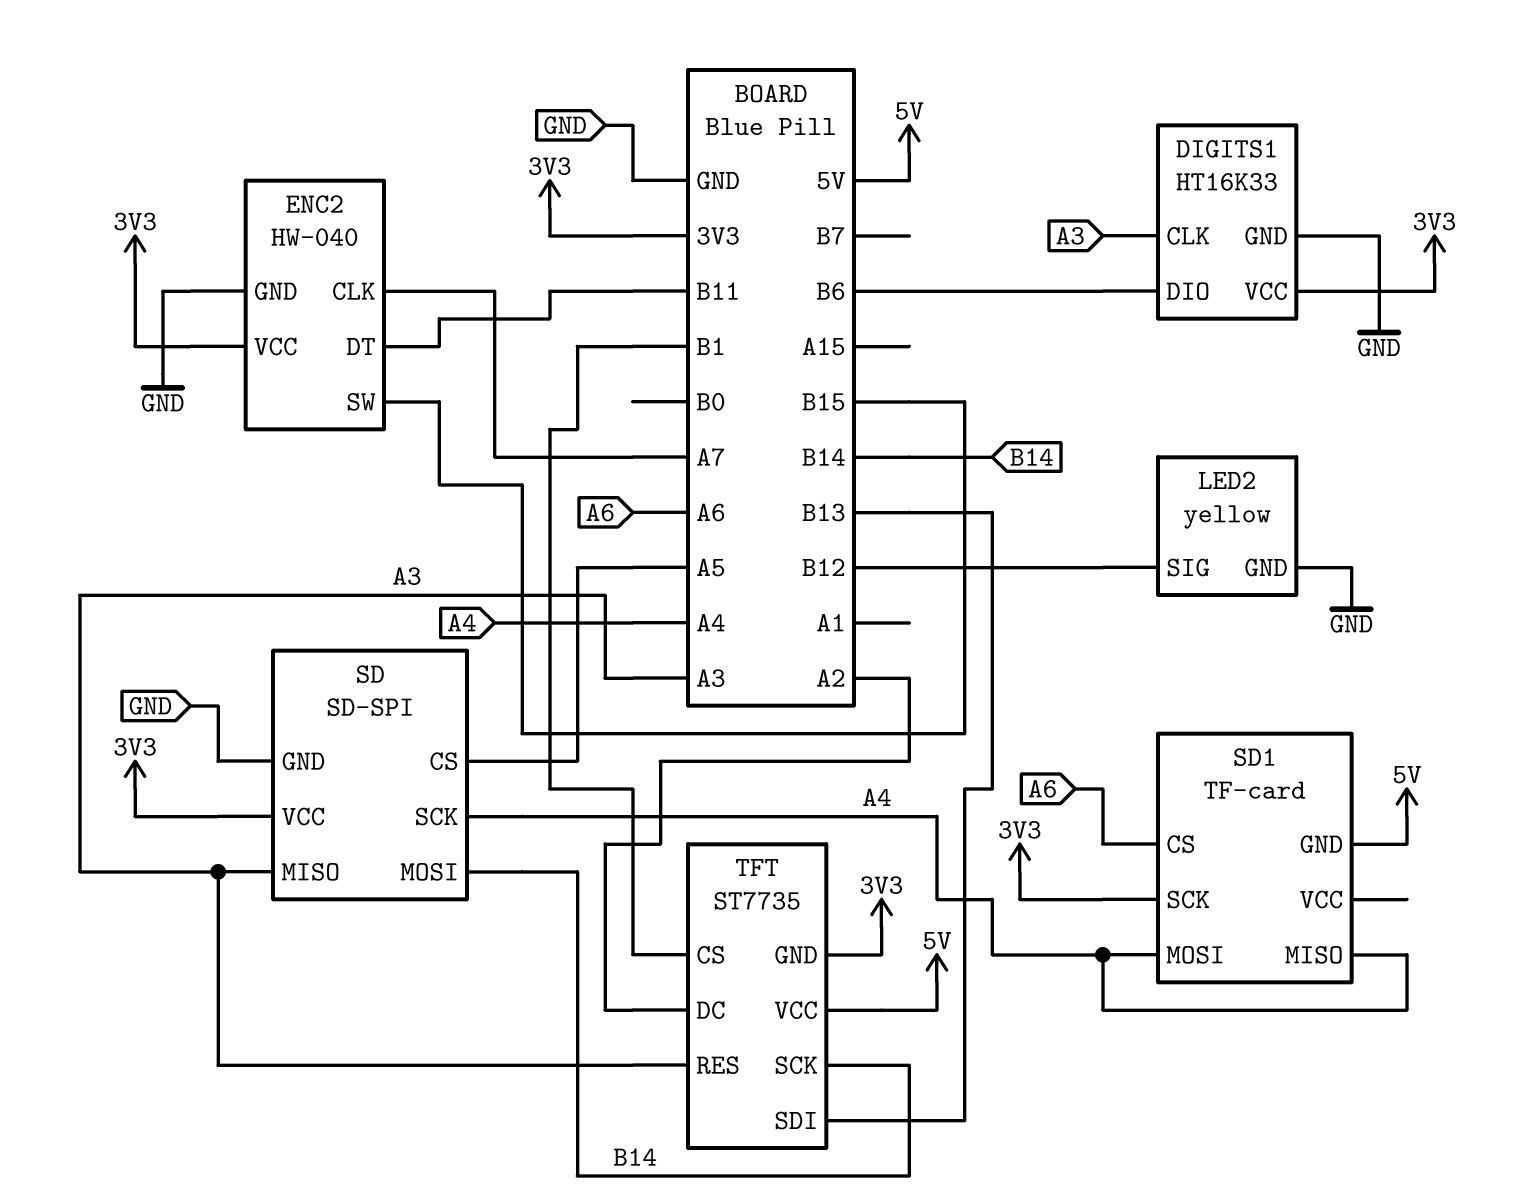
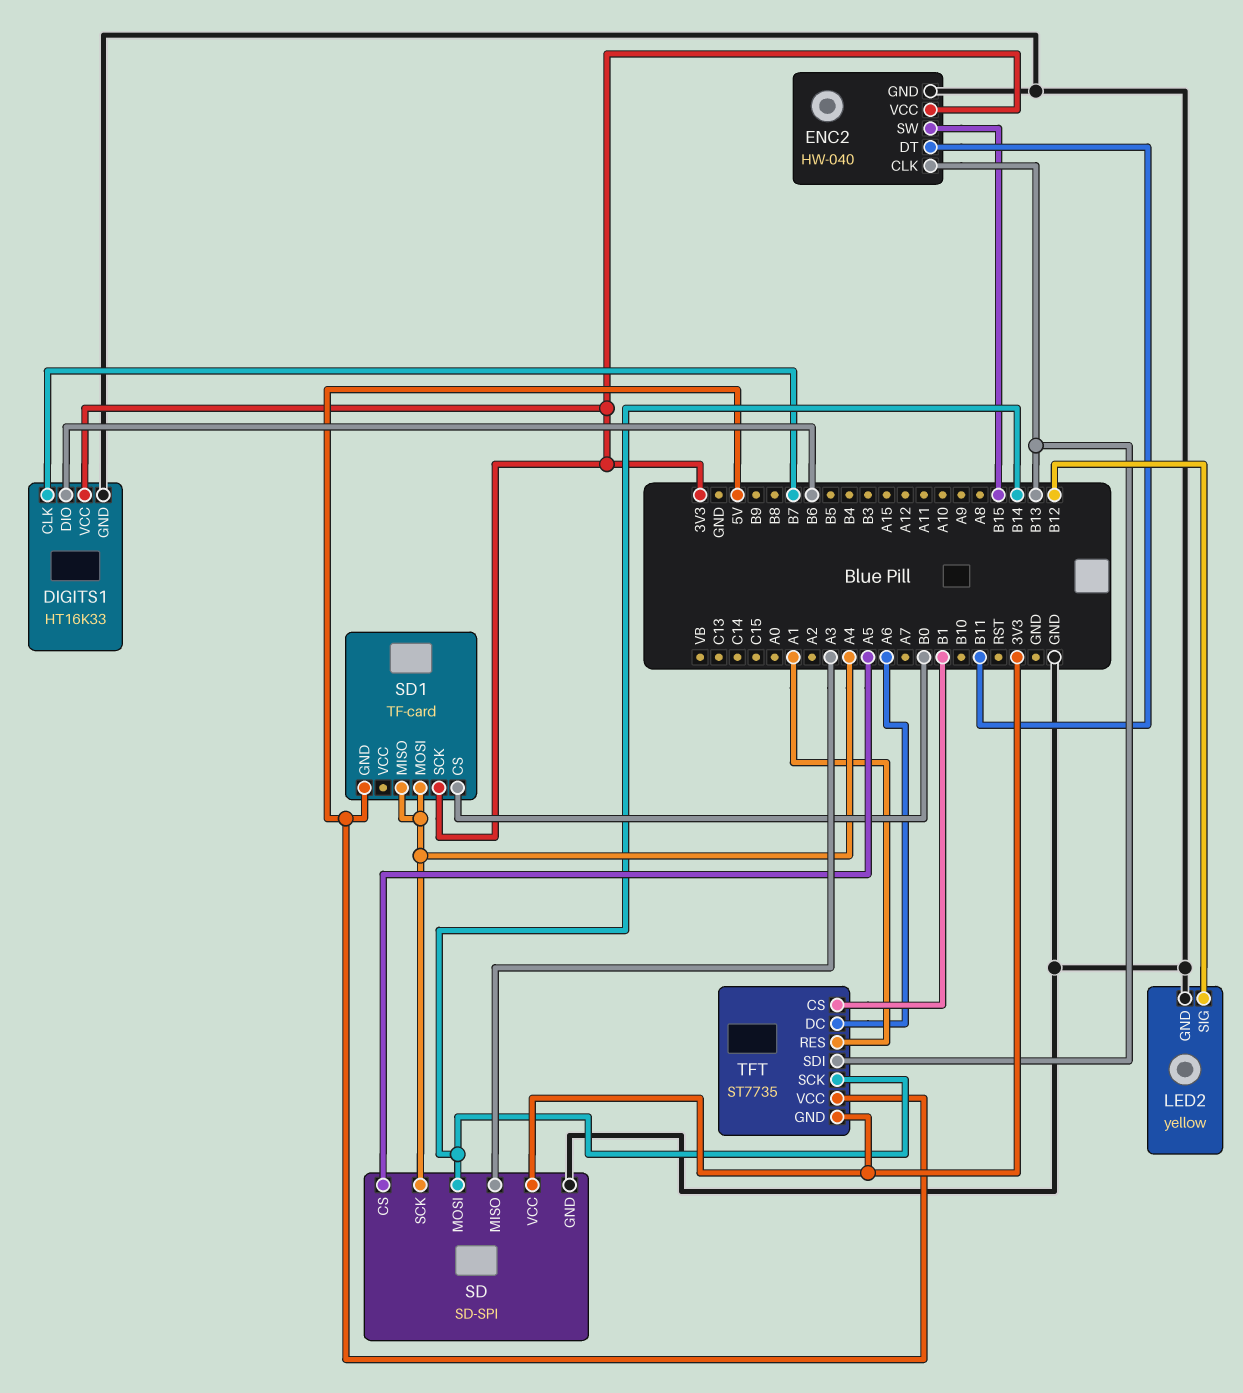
DIGITS1 pin CLK: A3 -> B7
ENC2 pin CLK: A7 -> B13
SD1 pin CS: A6 -> B0
TFT pin DC: A2 -> A6
TFT pin RES: A3 -> A1

